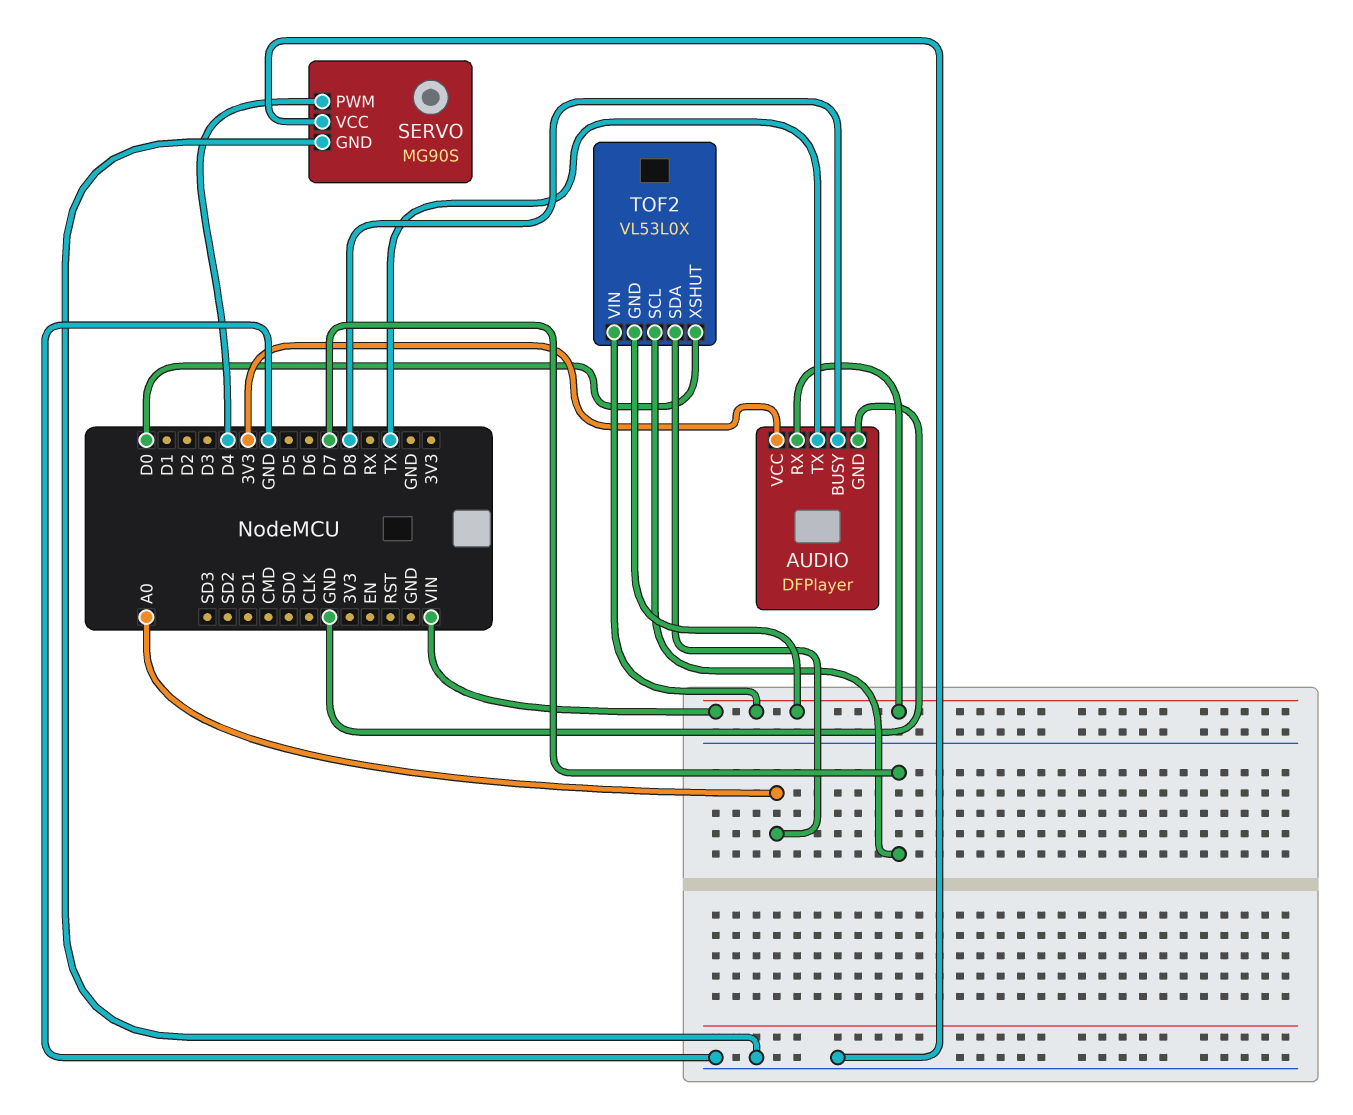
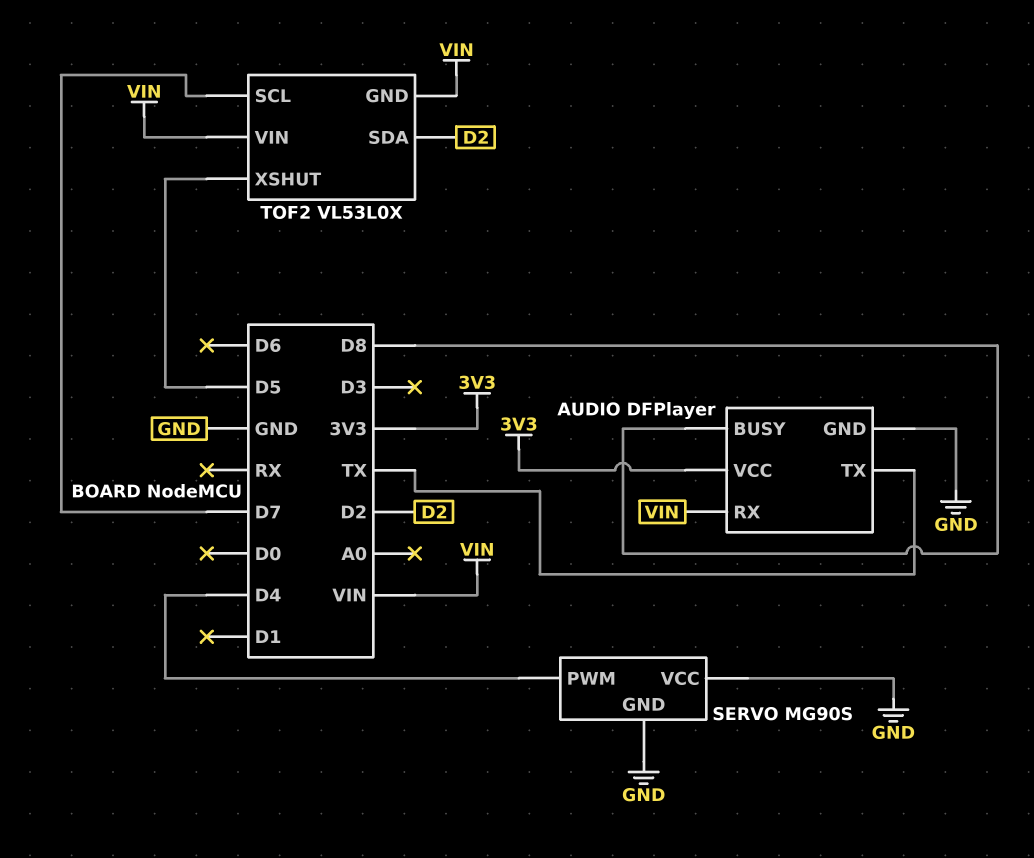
TOF2 pin SDA: A0 -> D2
TOF2 pin XSHUT: D0 -> D5

